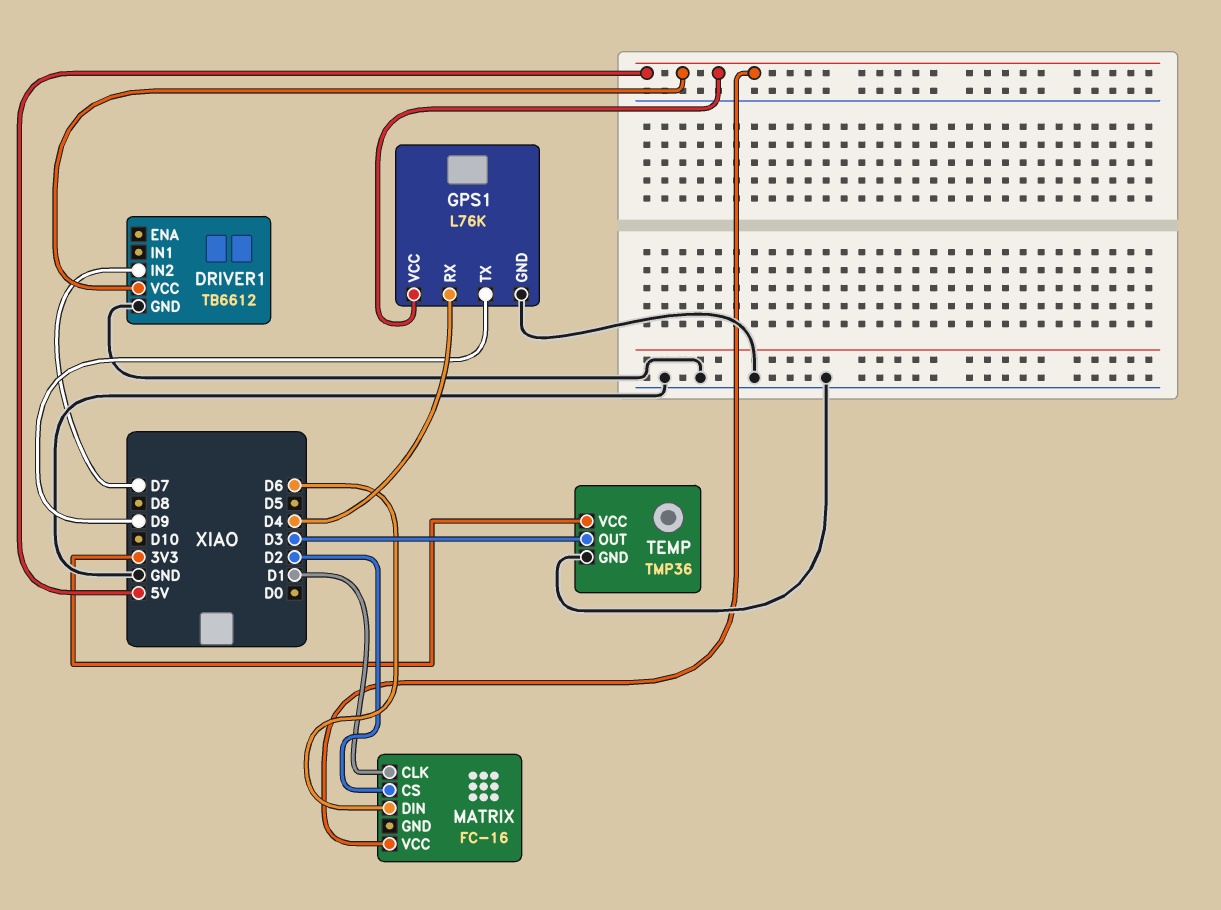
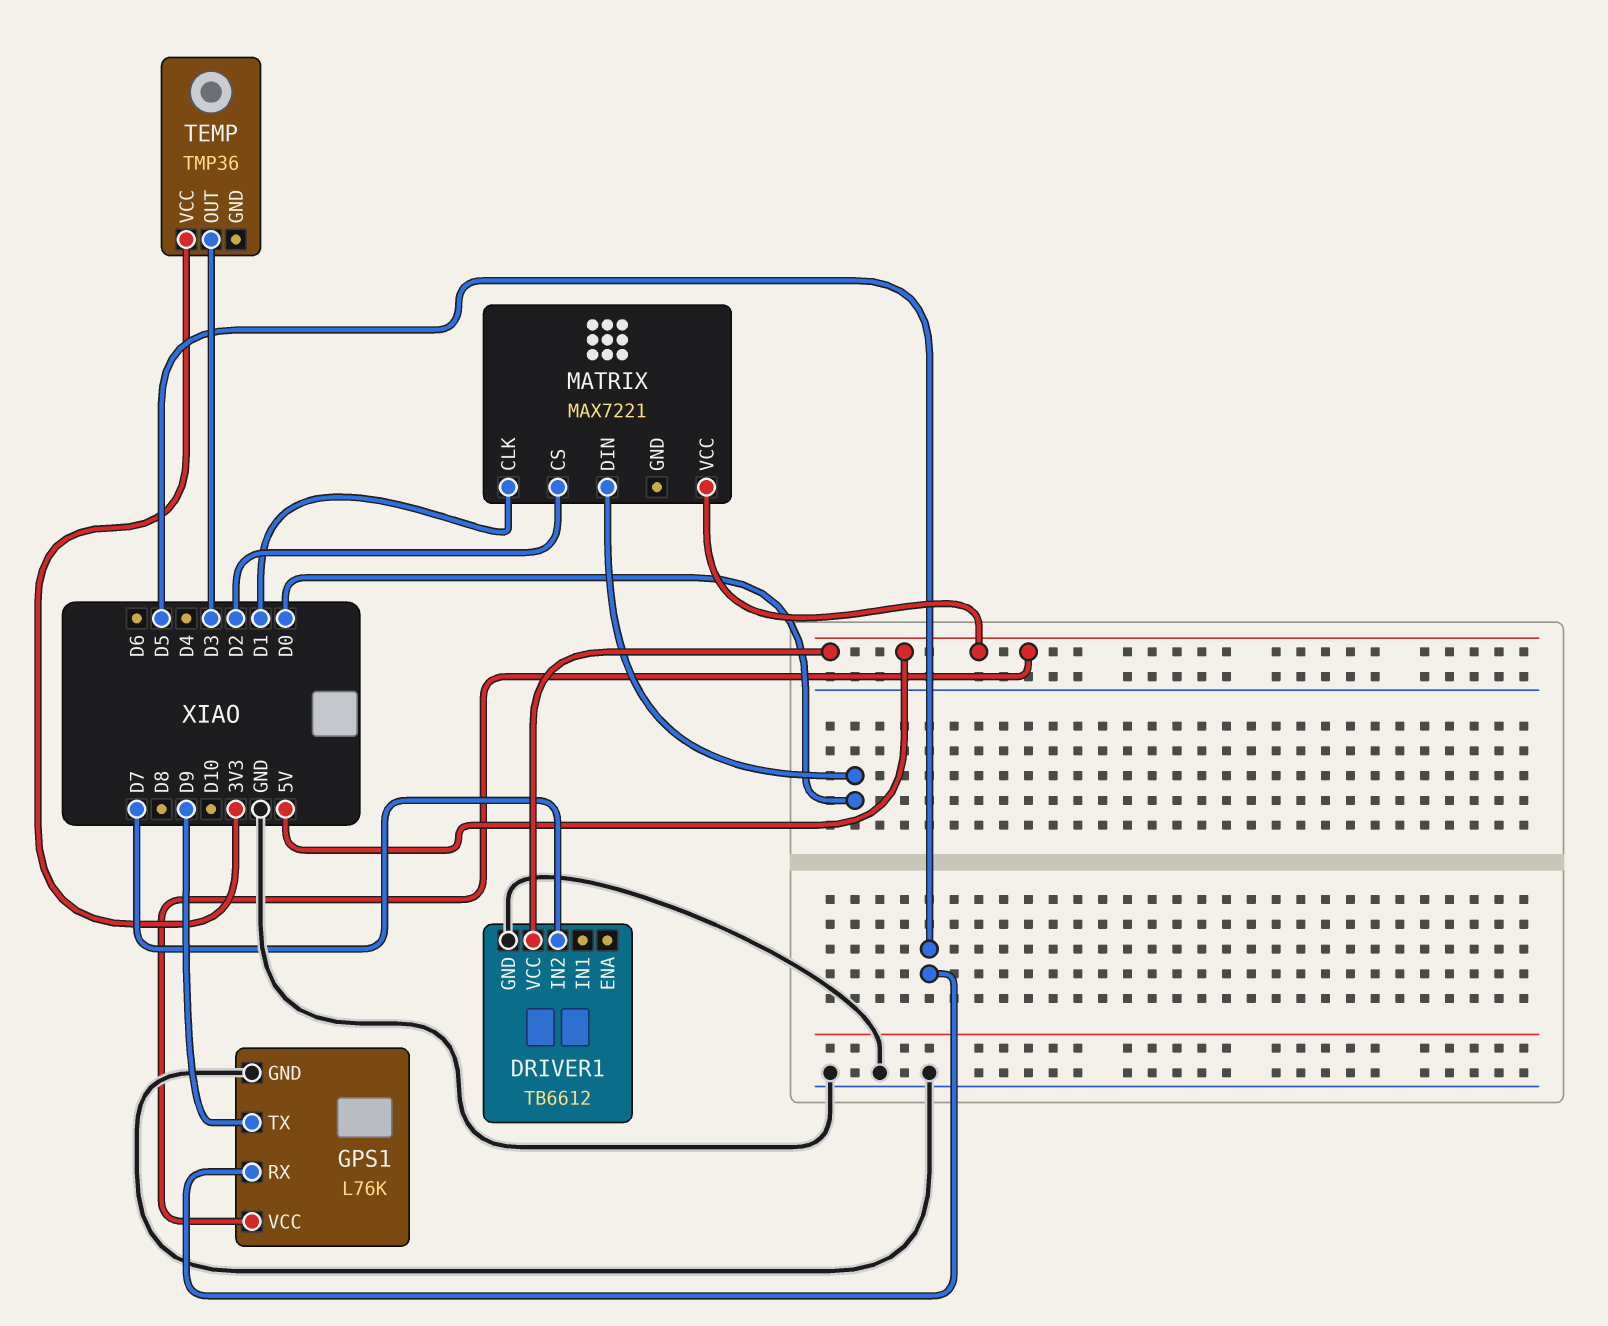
GPS1 pin RX: D4 -> D5
MATRIX: FC-16 -> MAX7221
MATRIX pin DIN: D6 -> D0
TEMP pin GND: GND -> none

